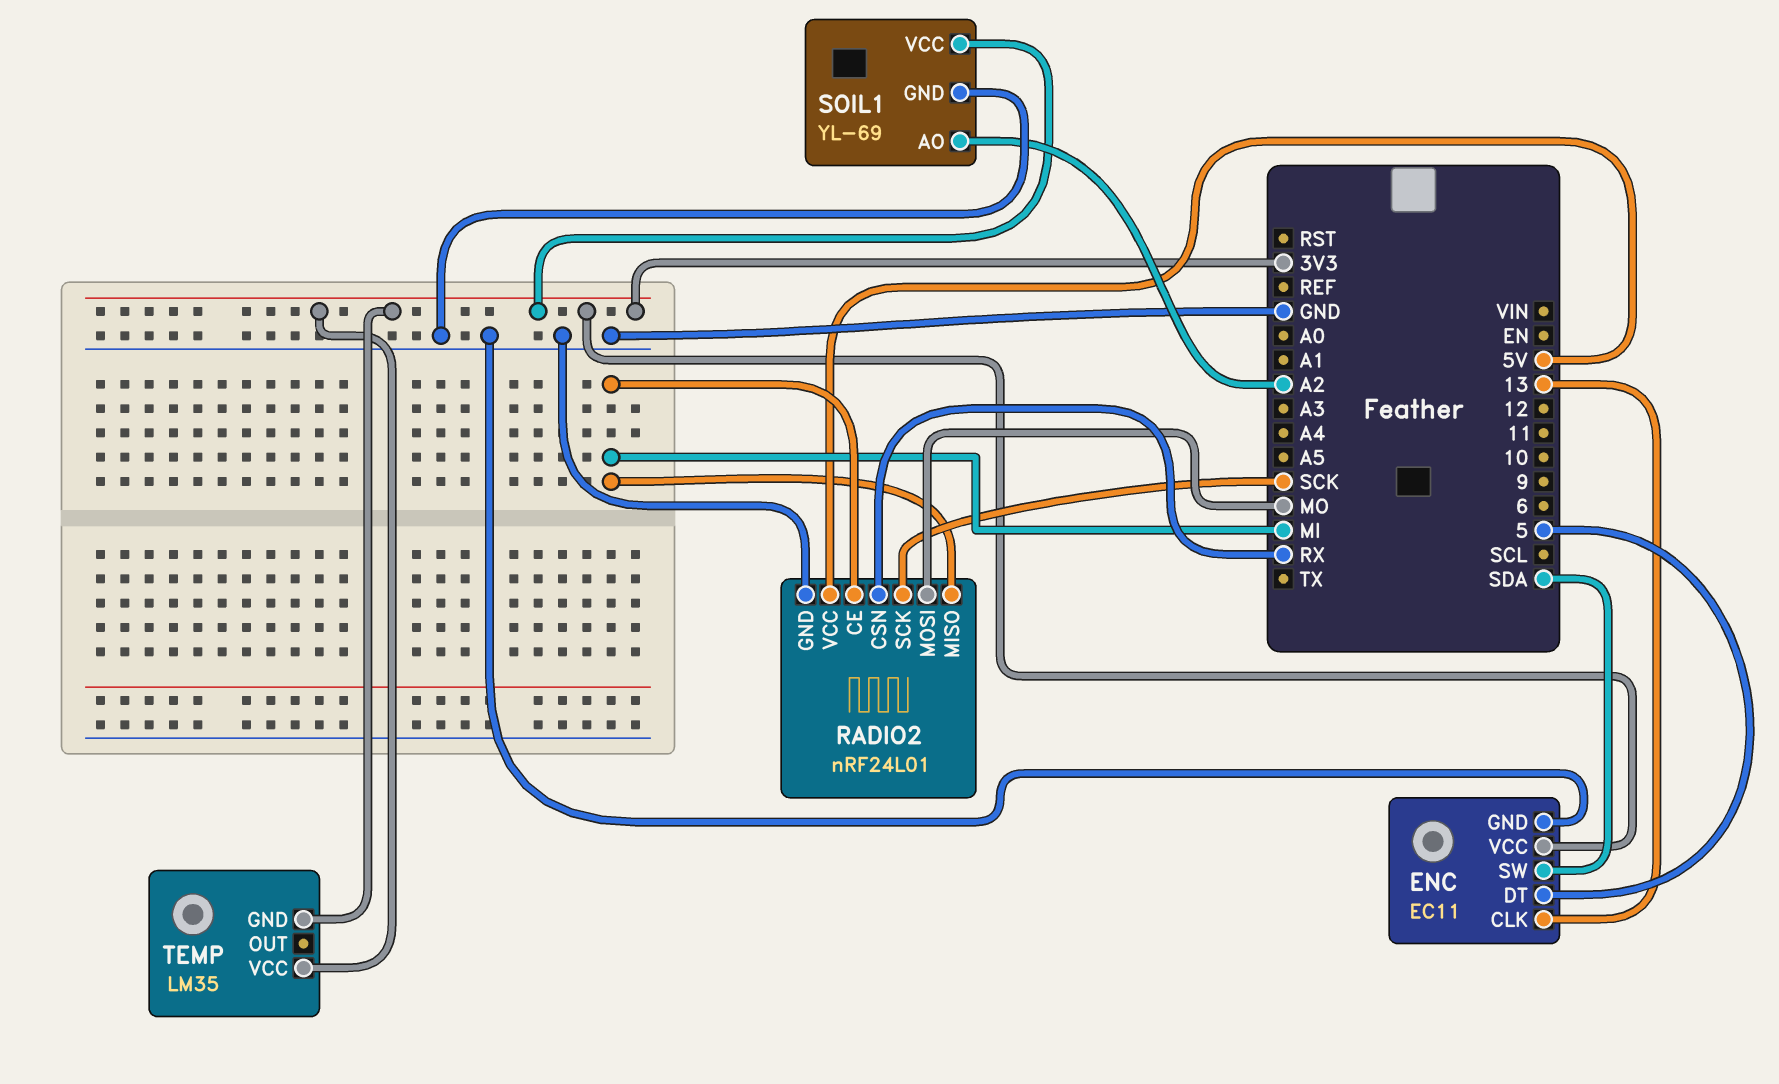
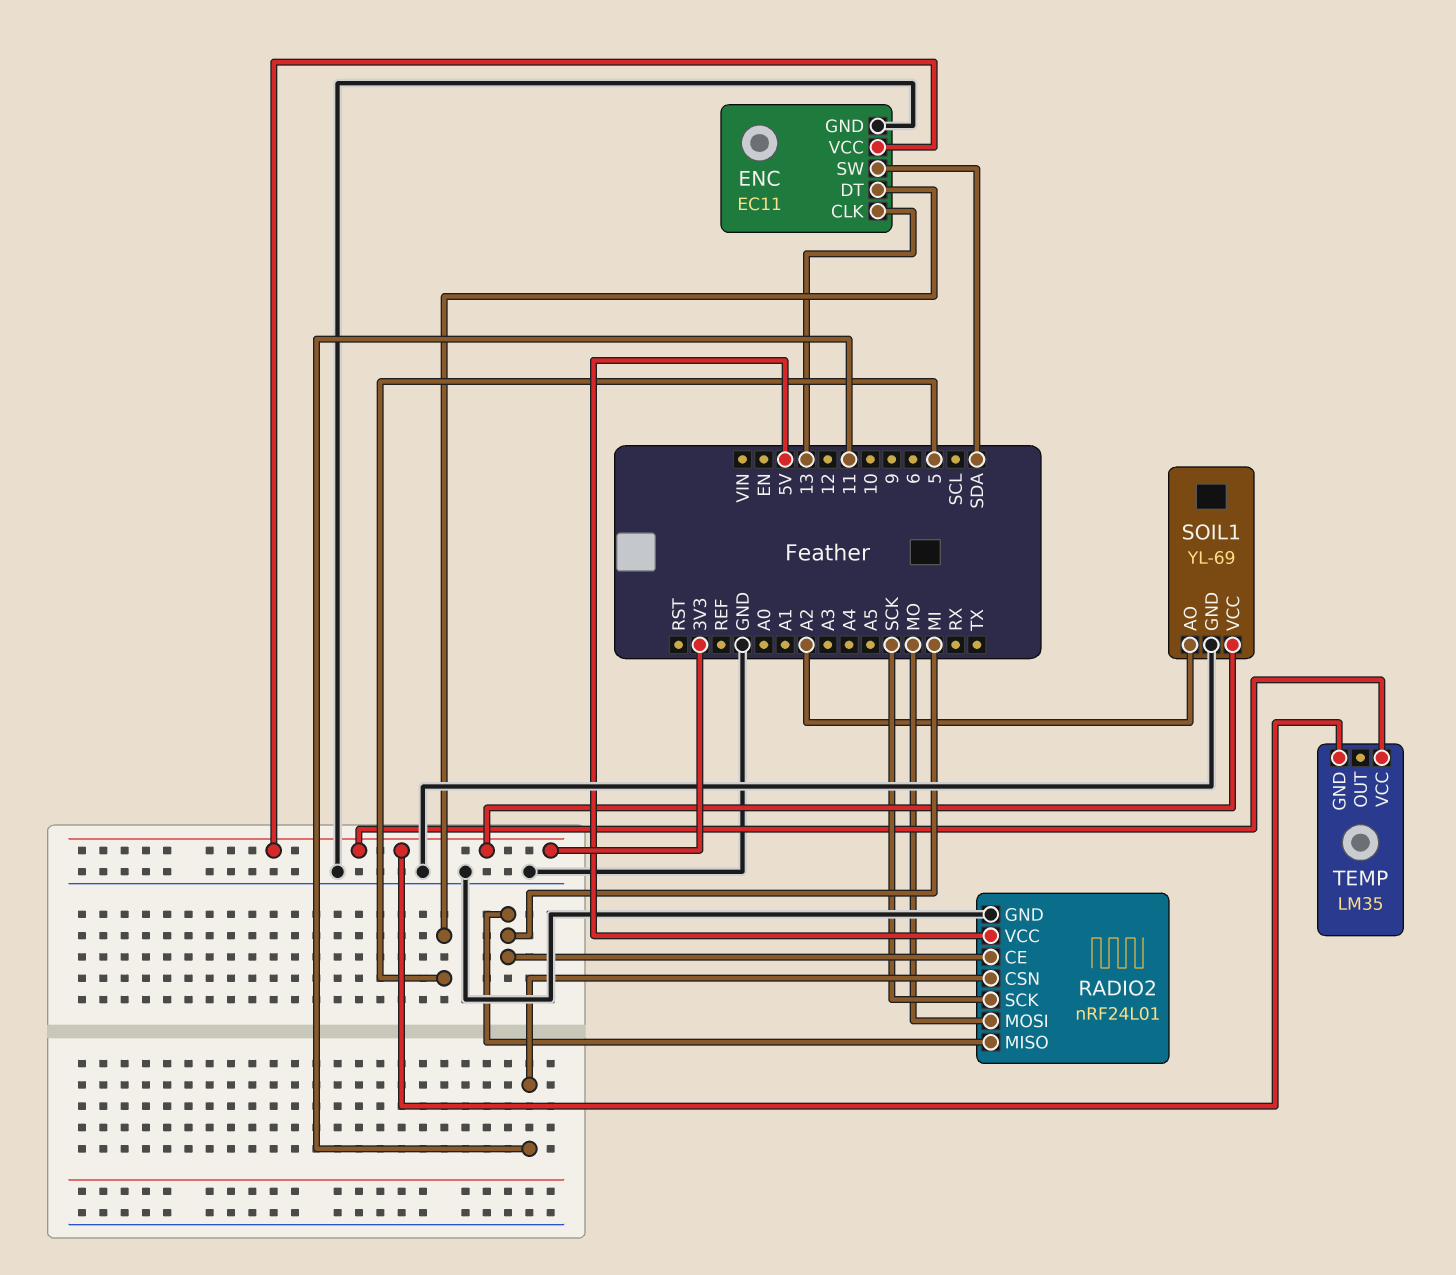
RADIO2 pin CSN: RX -> 11

